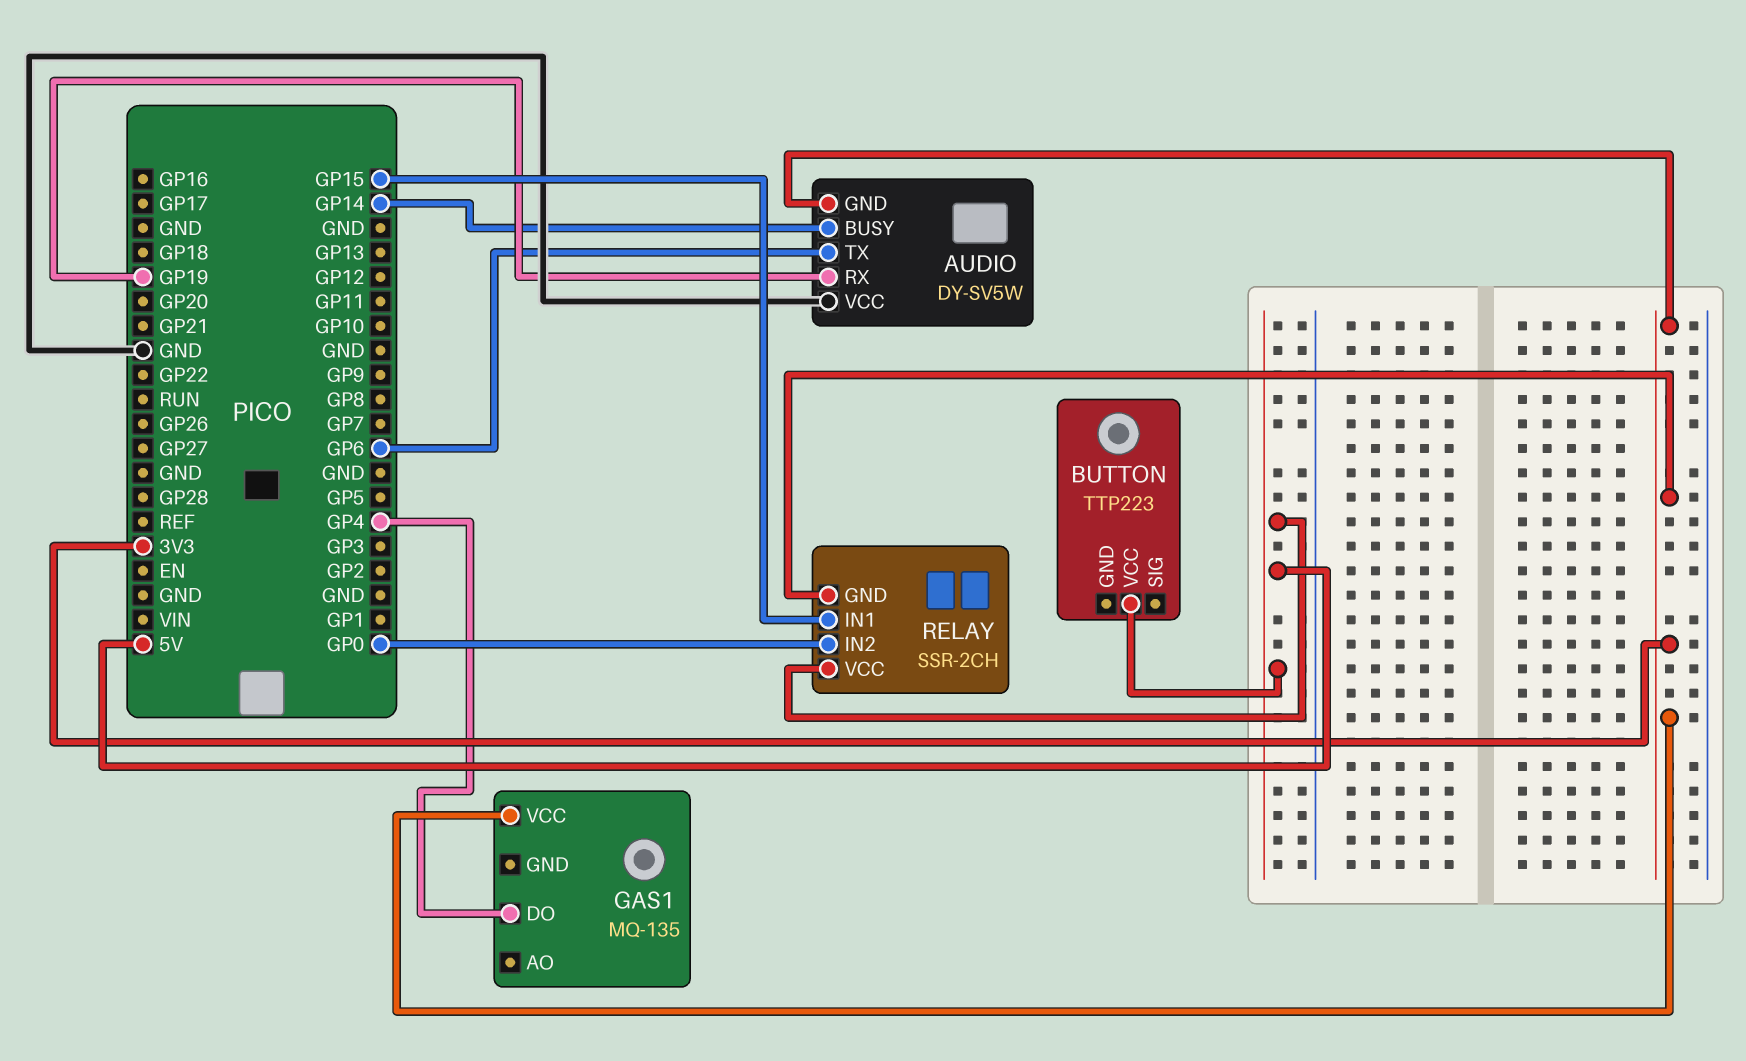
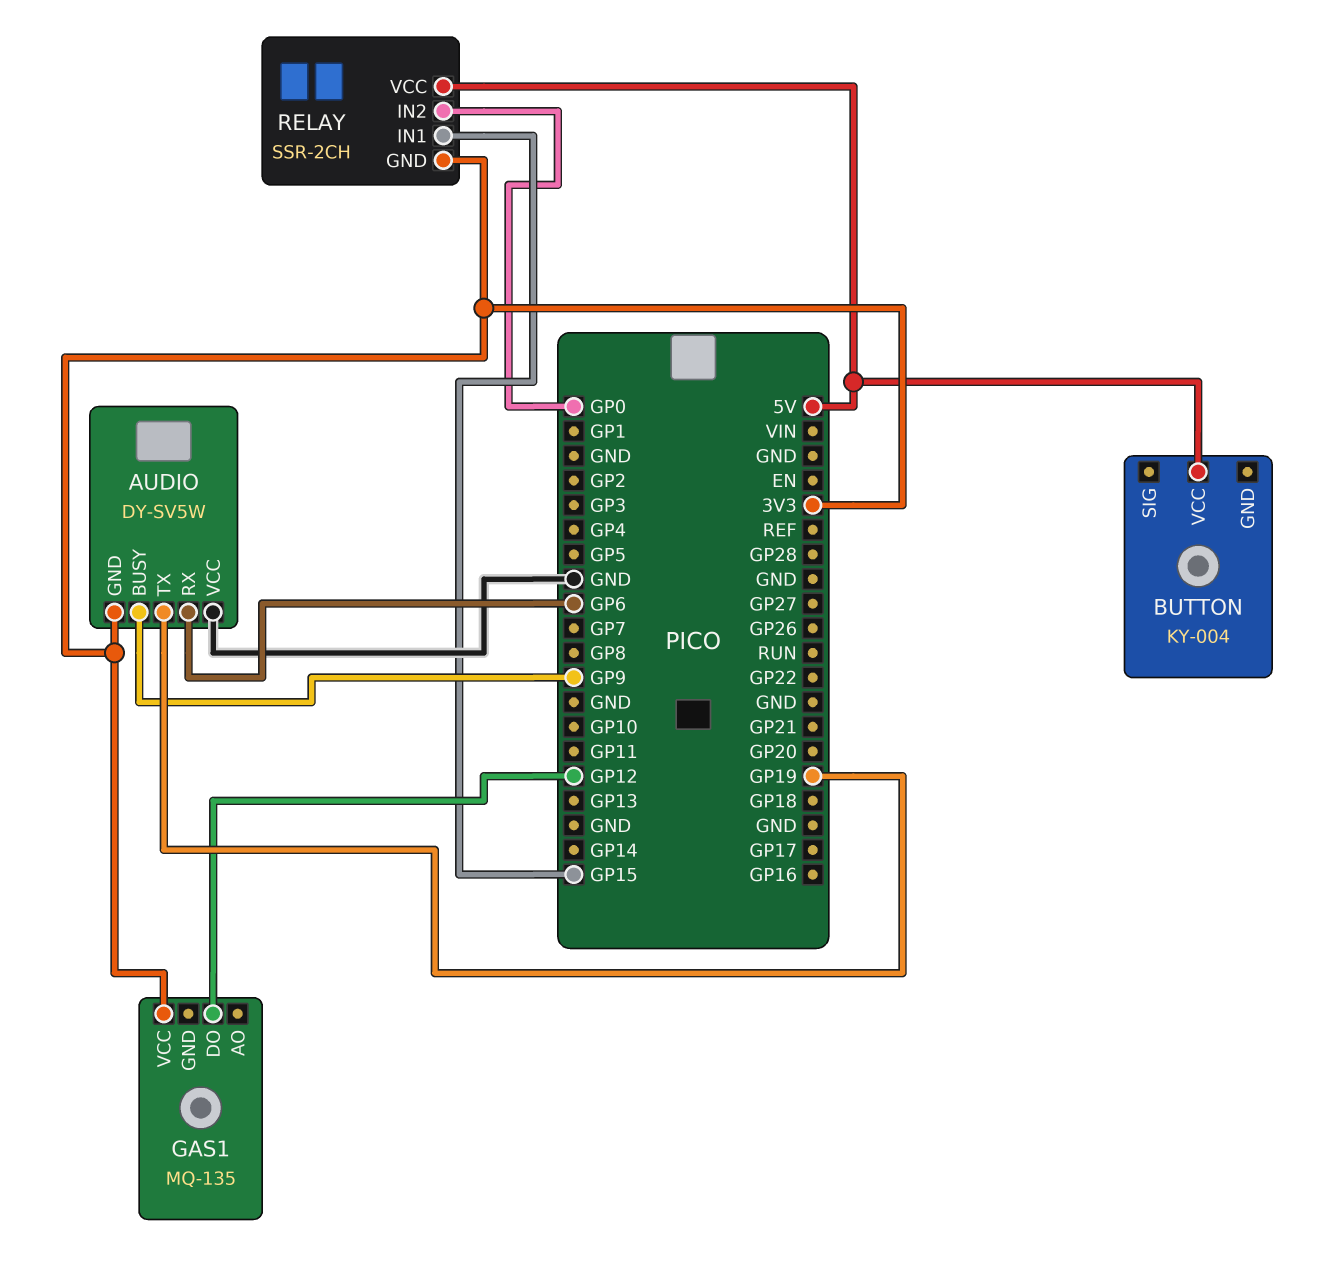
AUDIO pin BUSY: GP14 -> GP9
AUDIO pin RX: GP19 -> GP6
AUDIO pin TX: GP6 -> GP19
BUTTON: TTP223 -> KY-004
GAS1 pin DO: GP4 -> GP12

